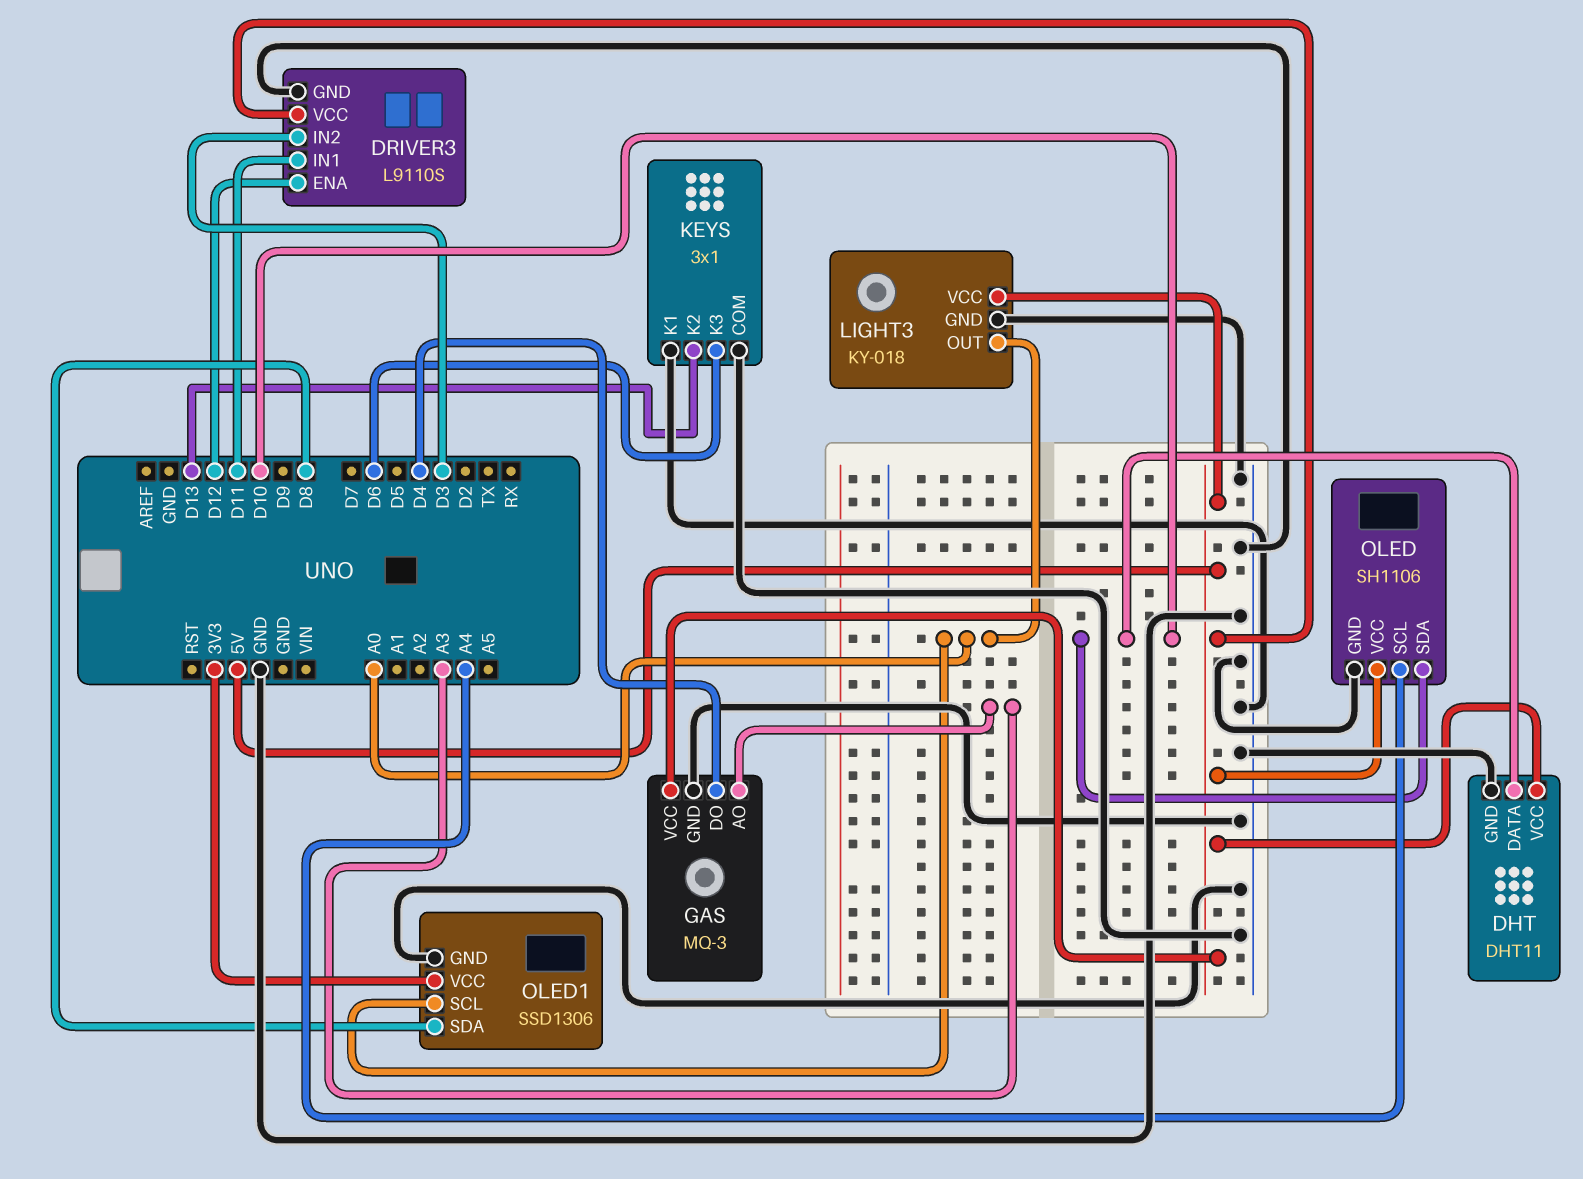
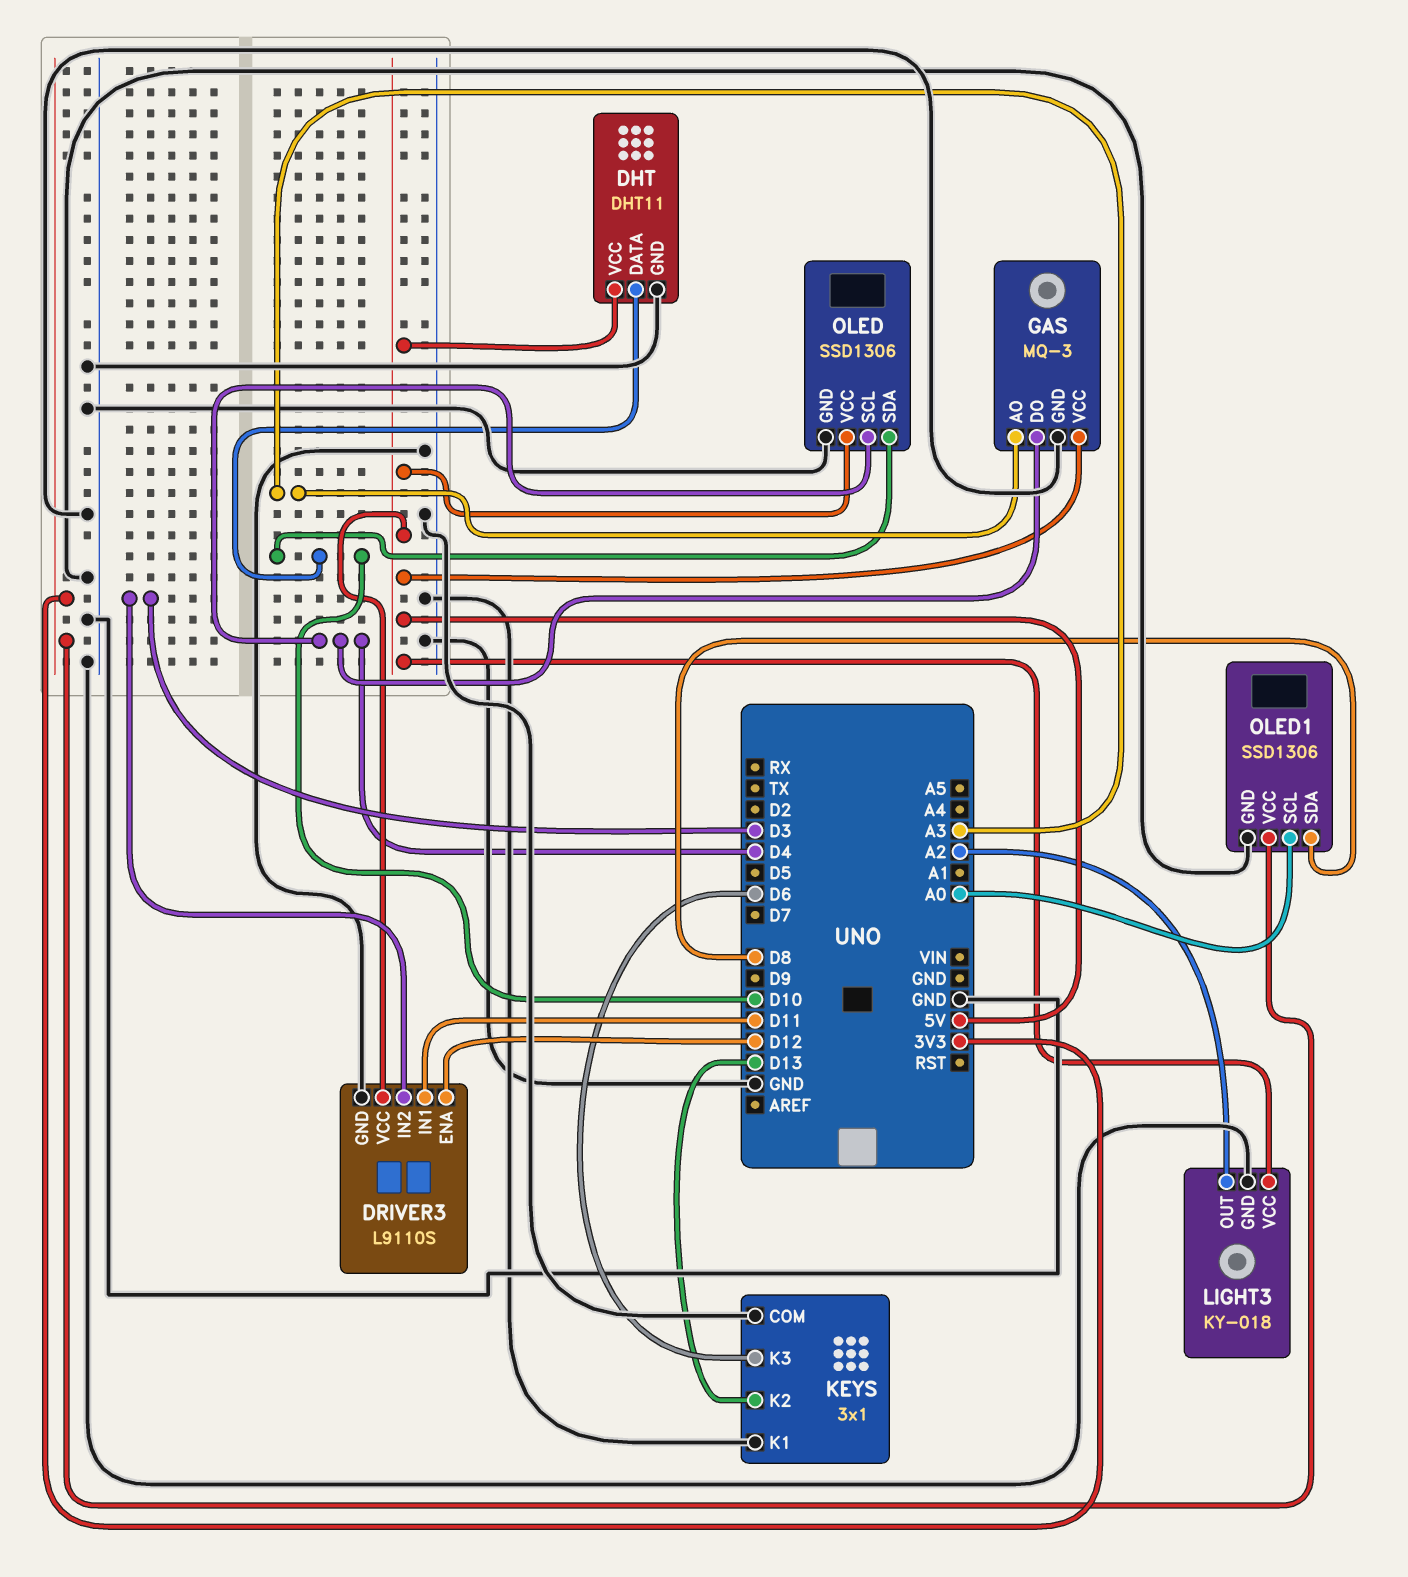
LIGHT3 pin OUT: A0 -> A2
OLED: SH1106 -> SSD1306
OLED pin SCL: A4 -> D4

